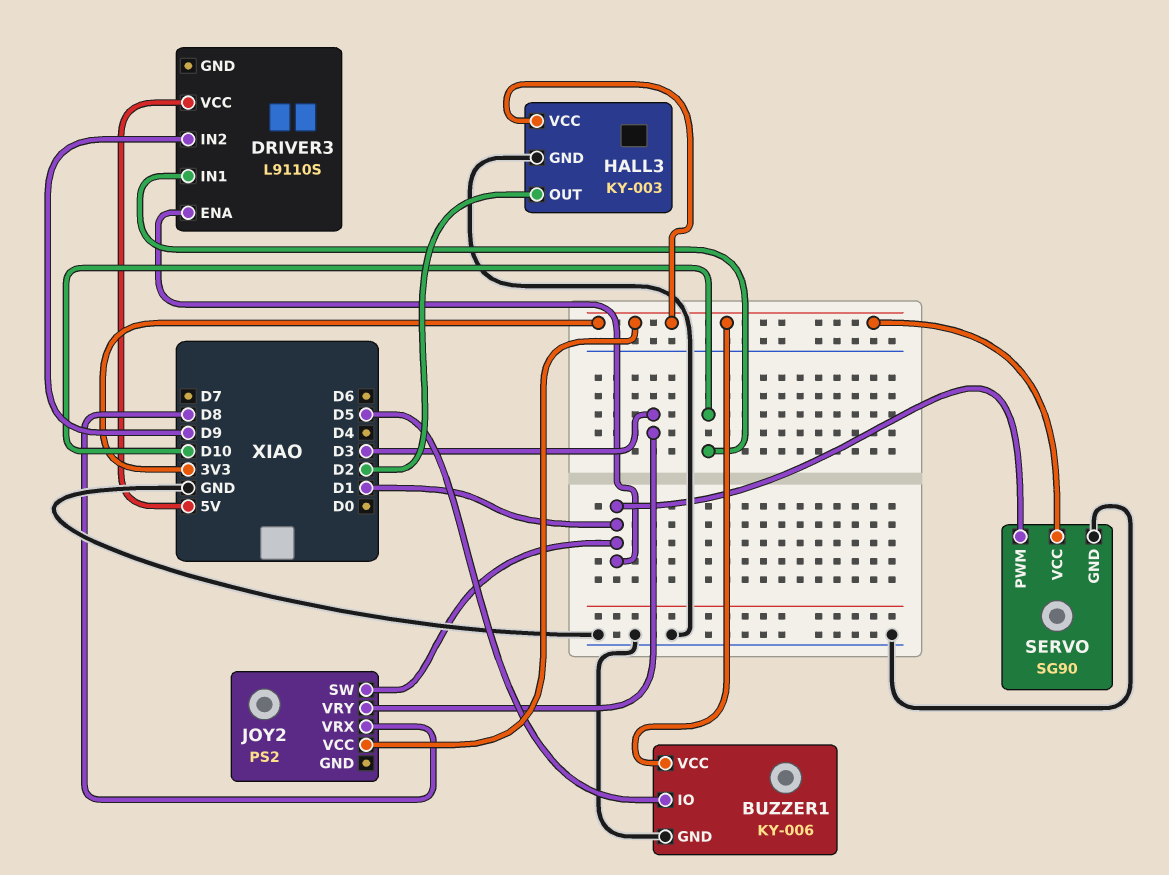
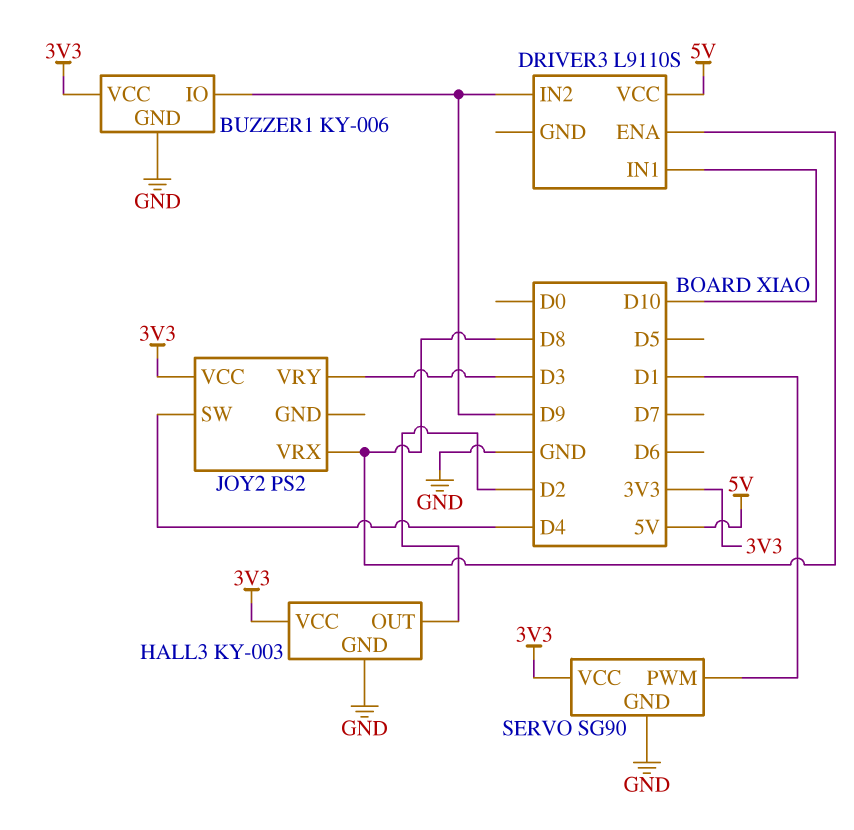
BUZZER1 pin IO: D5 -> D9
DRIVER3 pin ENA: D1 -> D8
JOY2 pin SW: D1 -> D4

